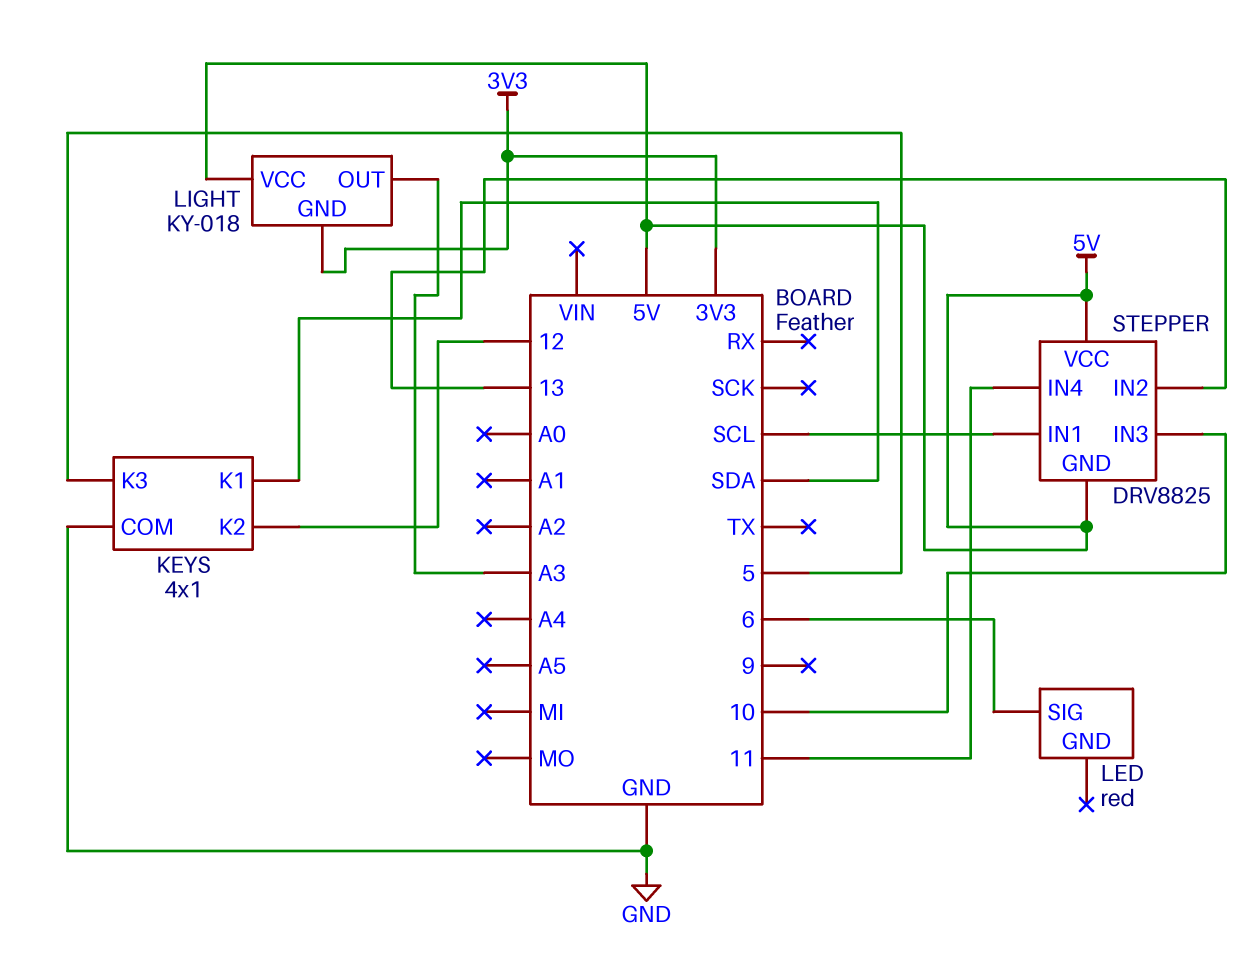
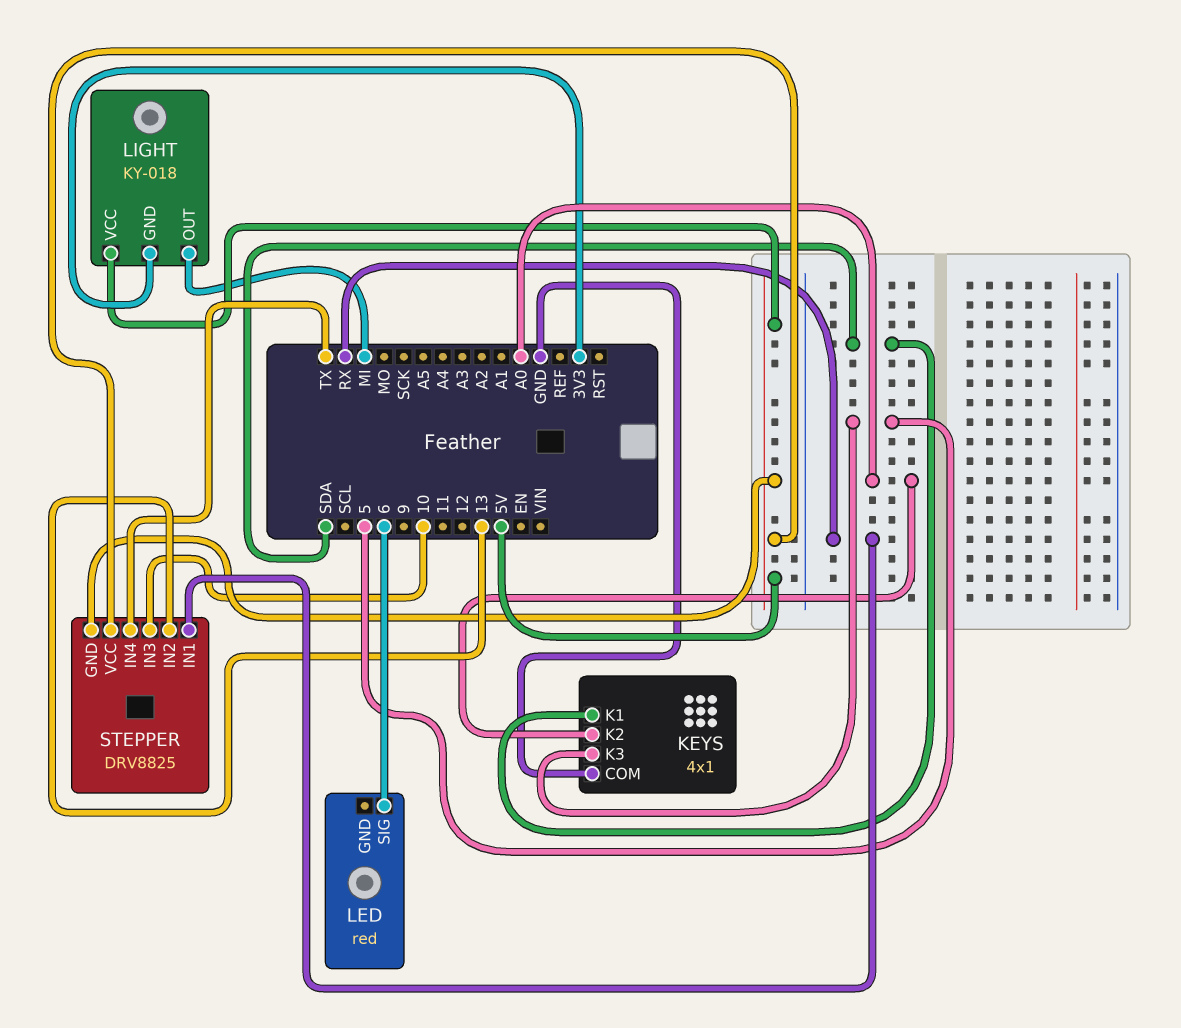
KEYS pin K2: 12 -> A0
LIGHT pin OUT: A3 -> MI
STEPPER pin IN1: SCL -> RX
STEPPER pin IN4: 11 -> TX

